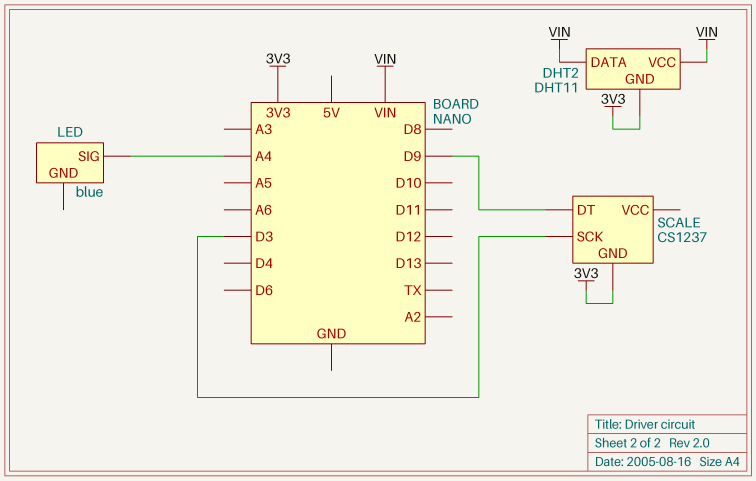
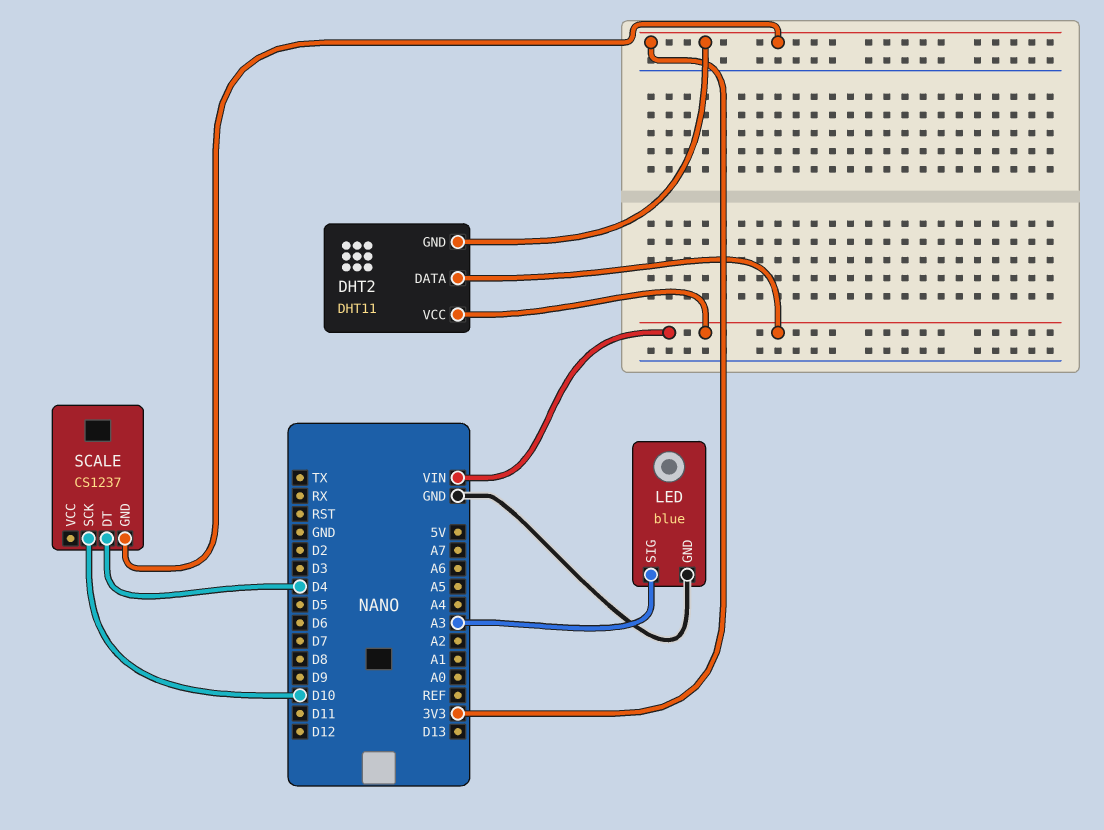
LED pin GND: none -> GND
LED pin SIG: A4 -> A3
SCALE pin DT: D9 -> D4
SCALE pin SCK: D3 -> D10

